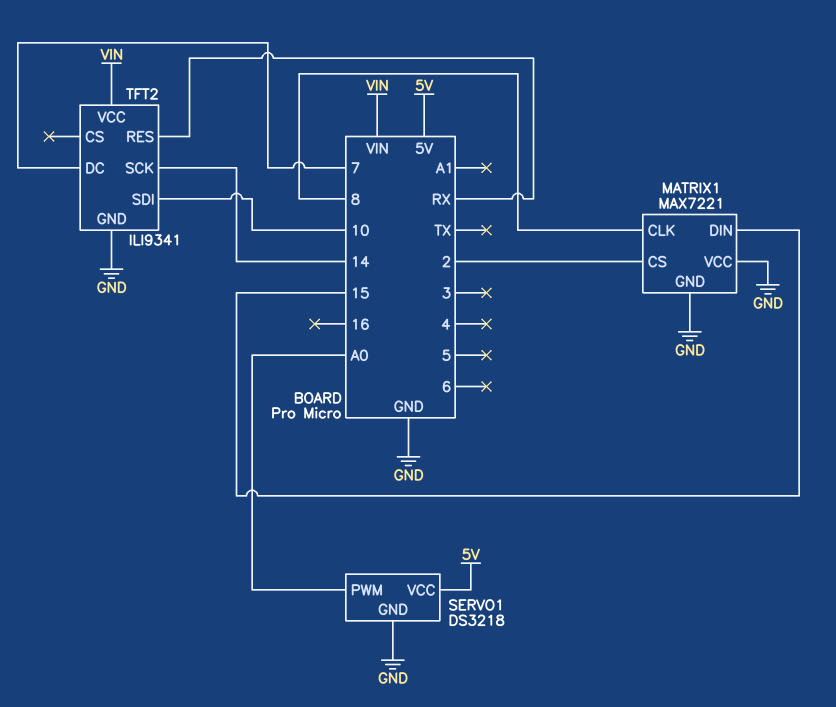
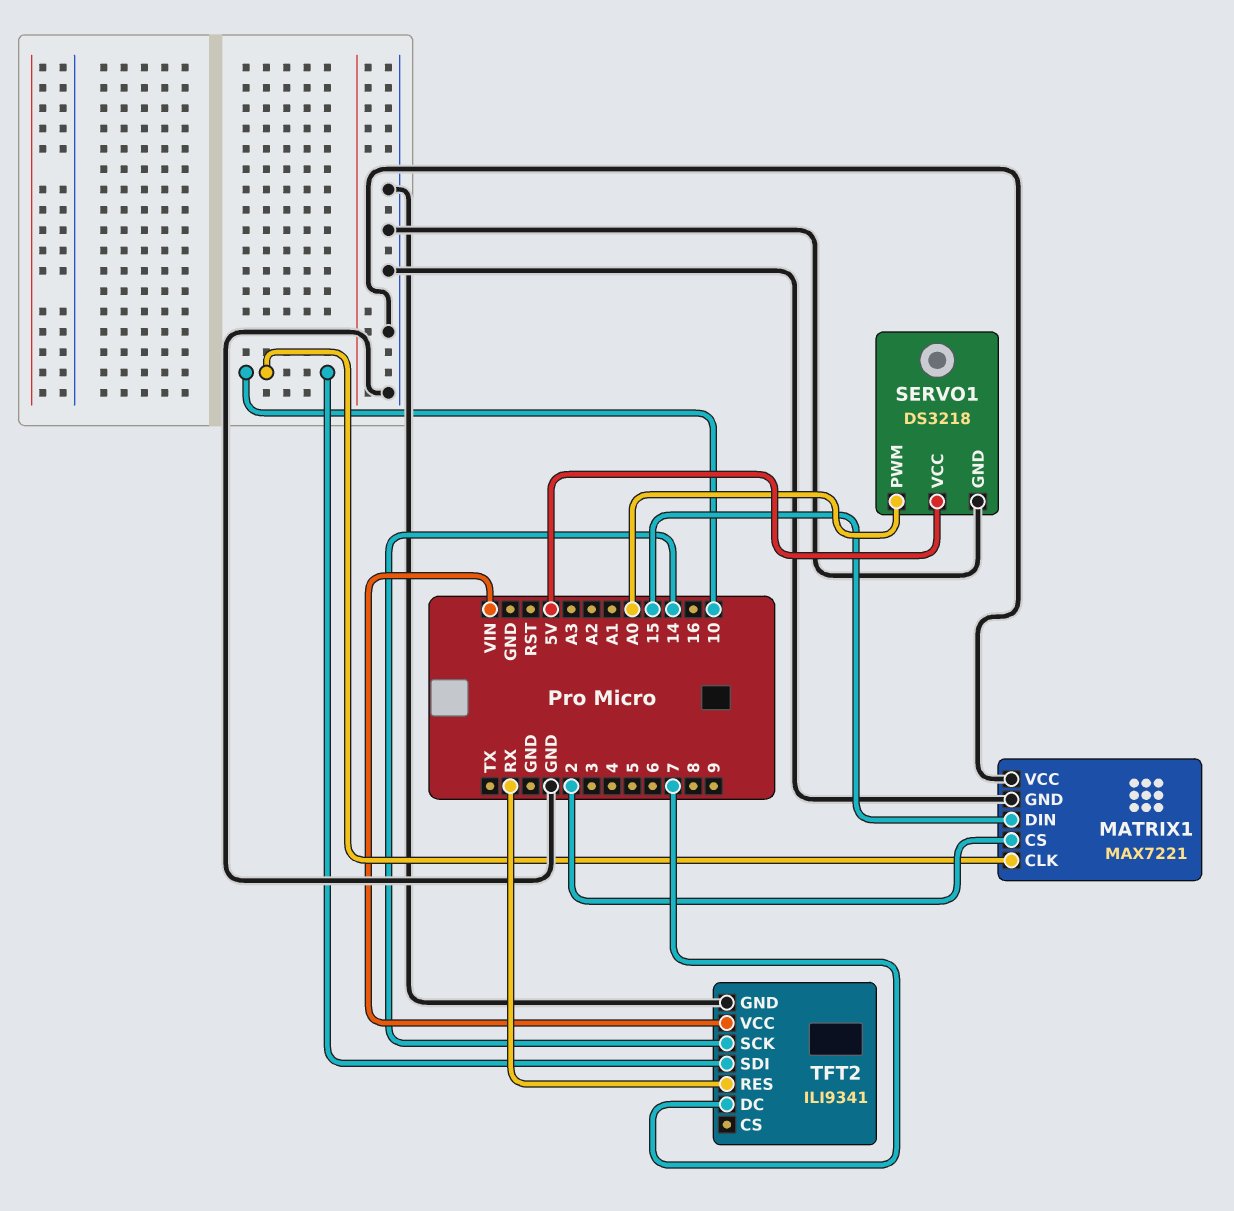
MATRIX1 pin CLK: 8 -> 10

